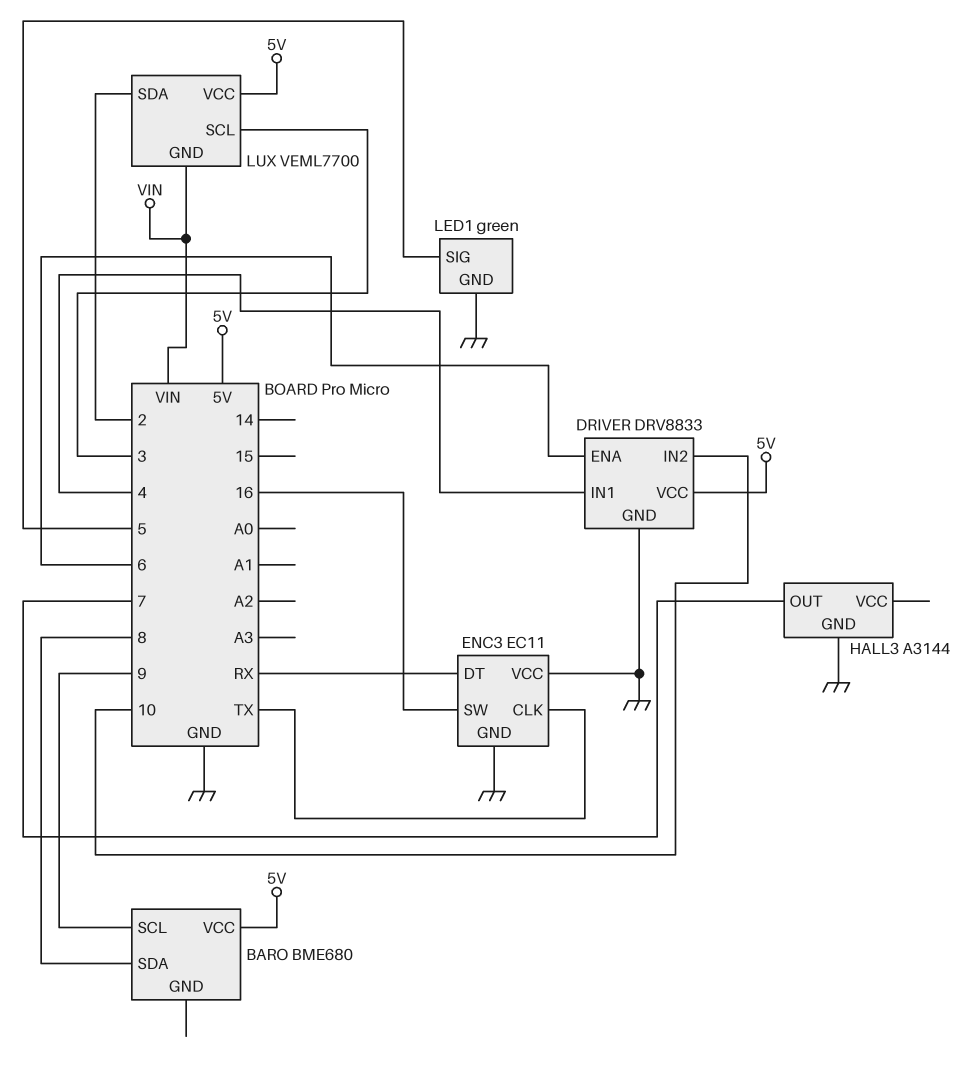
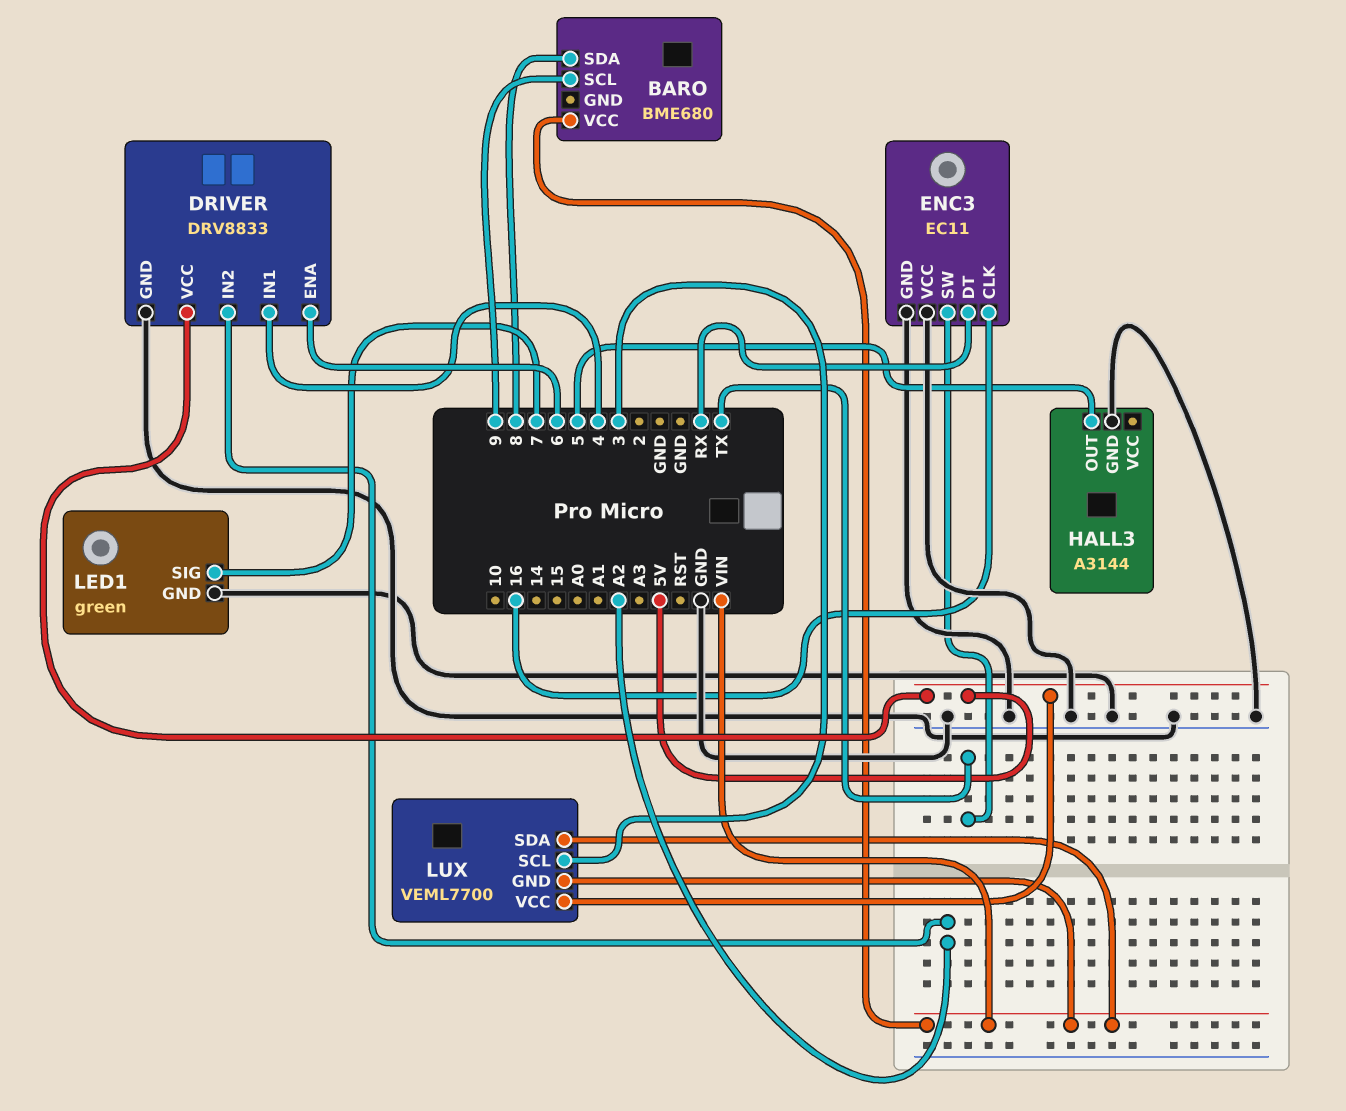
BARO pin VCC: 5V -> VIN
DRIVER pin IN2: 10 -> A2
ENC3 pin CLK: TX -> 16
ENC3 pin SW: 16 -> TX
HALL3 pin OUT: 7 -> 5
LED1 pin SIG: 5 -> 7
LUX pin SDA: 2 -> VIN

